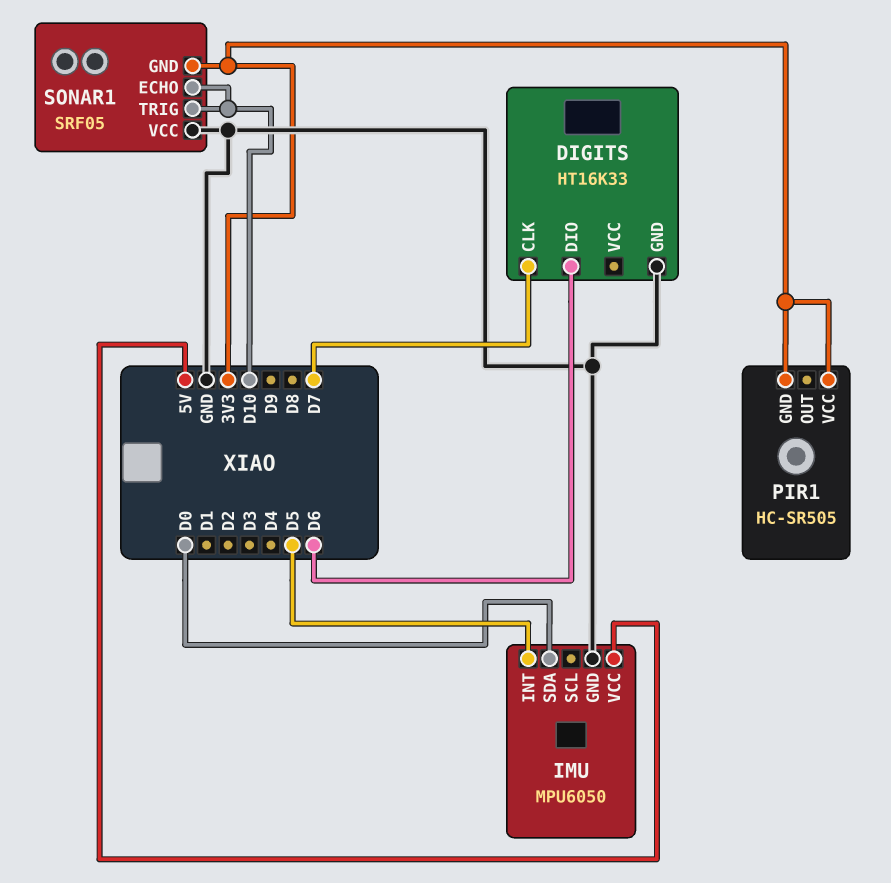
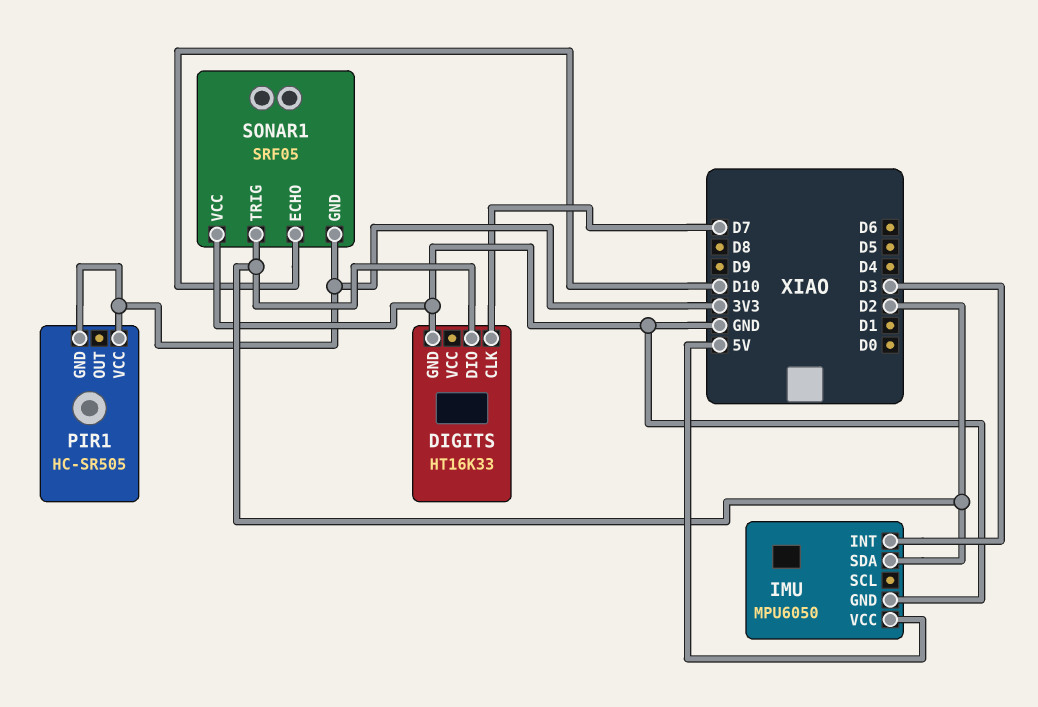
DIGITS pin DIO: D6 -> D2
IMU pin INT: D5 -> D3
IMU pin SDA: D0 -> D2
SONAR1 pin TRIG: D10 -> D2

